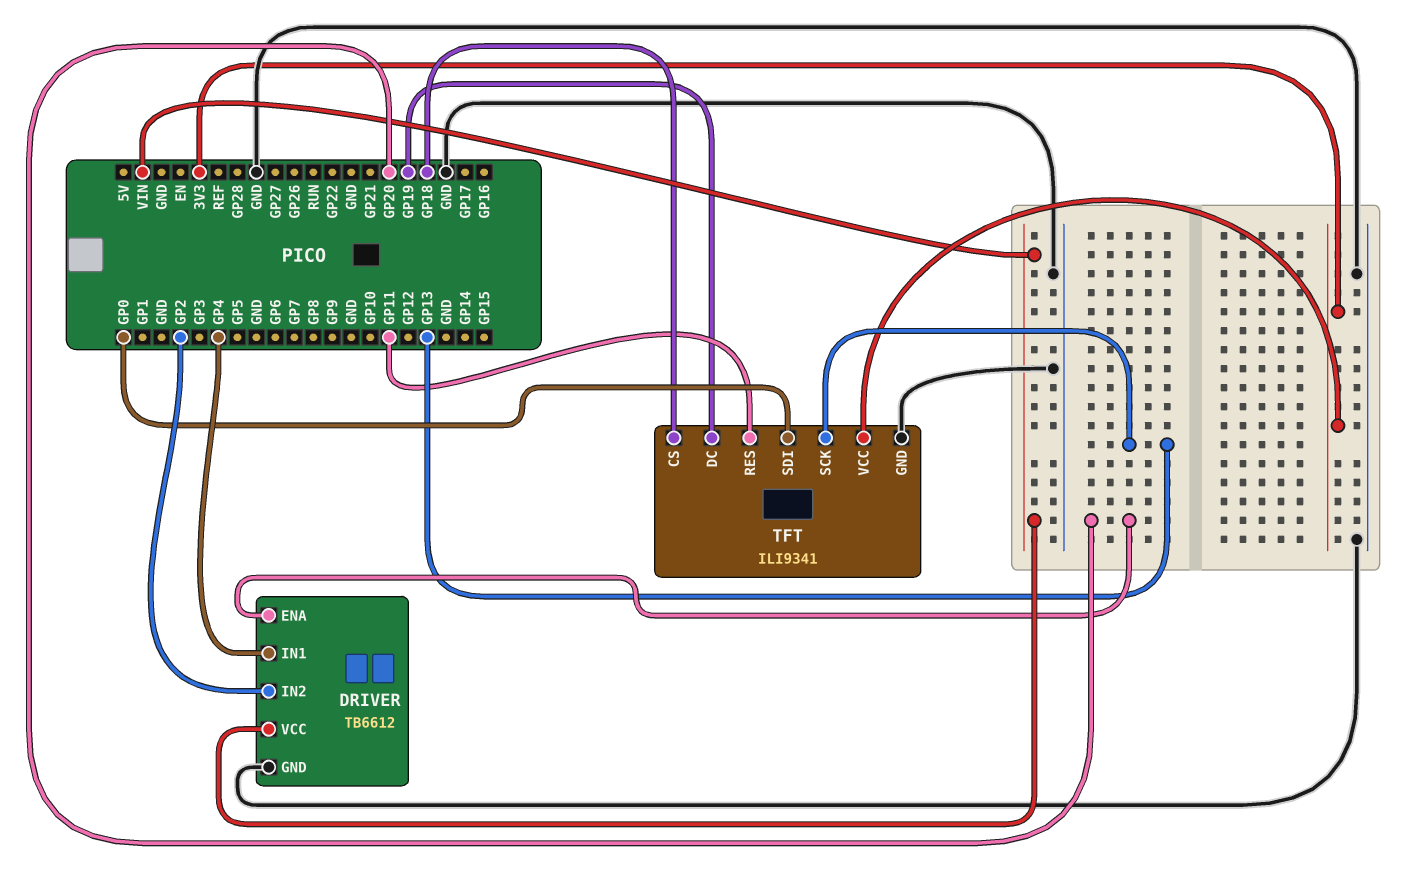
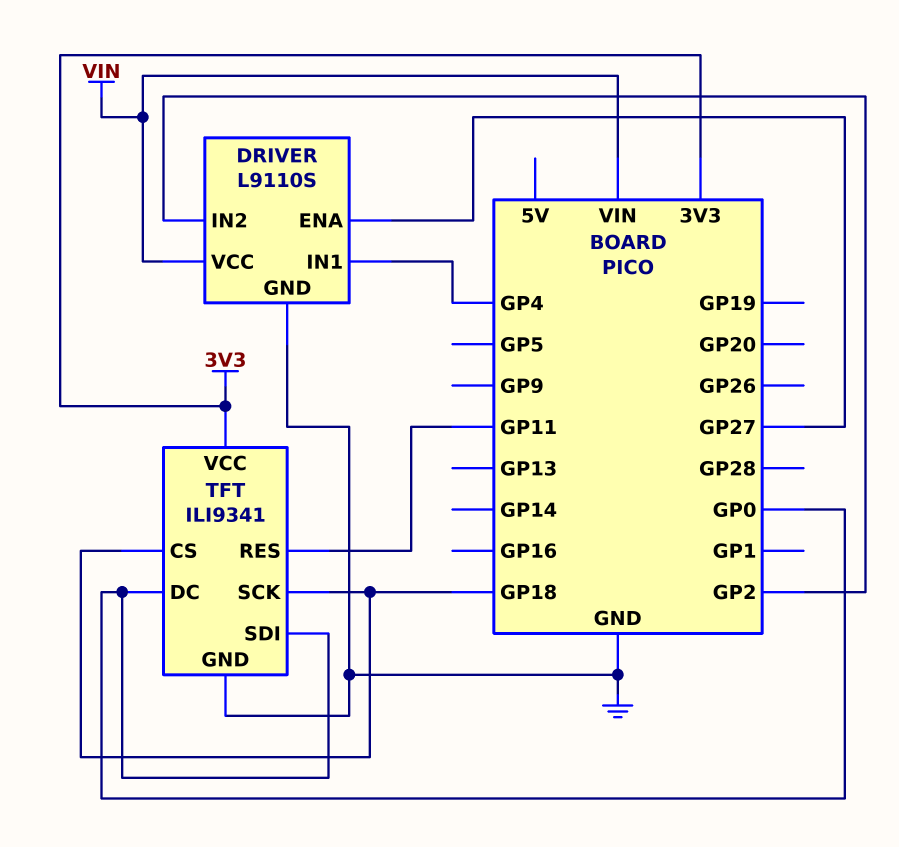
DRIVER: TB6612 -> L9110S
DRIVER pin ENA: GP20 -> GP27
TFT pin DC: GP19 -> GP0
TFT pin SCK: GP13 -> GP18

